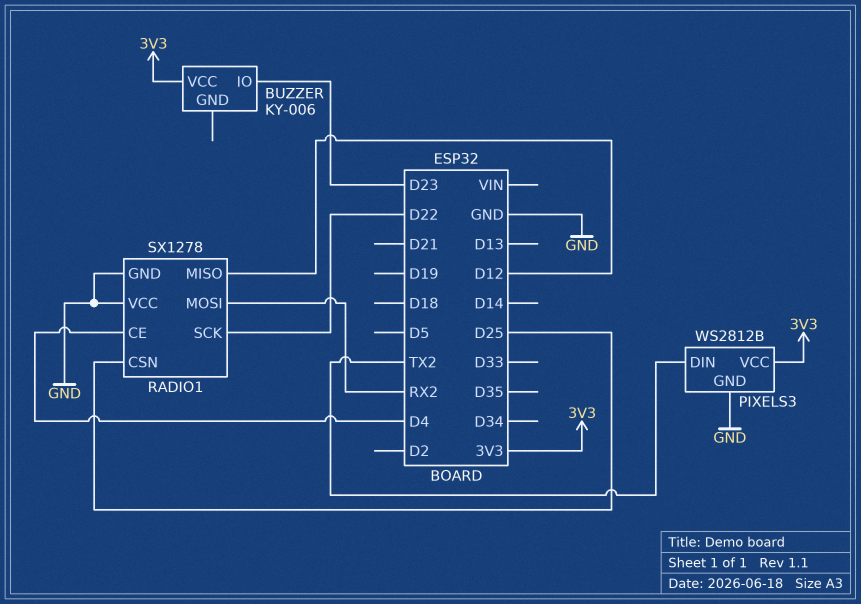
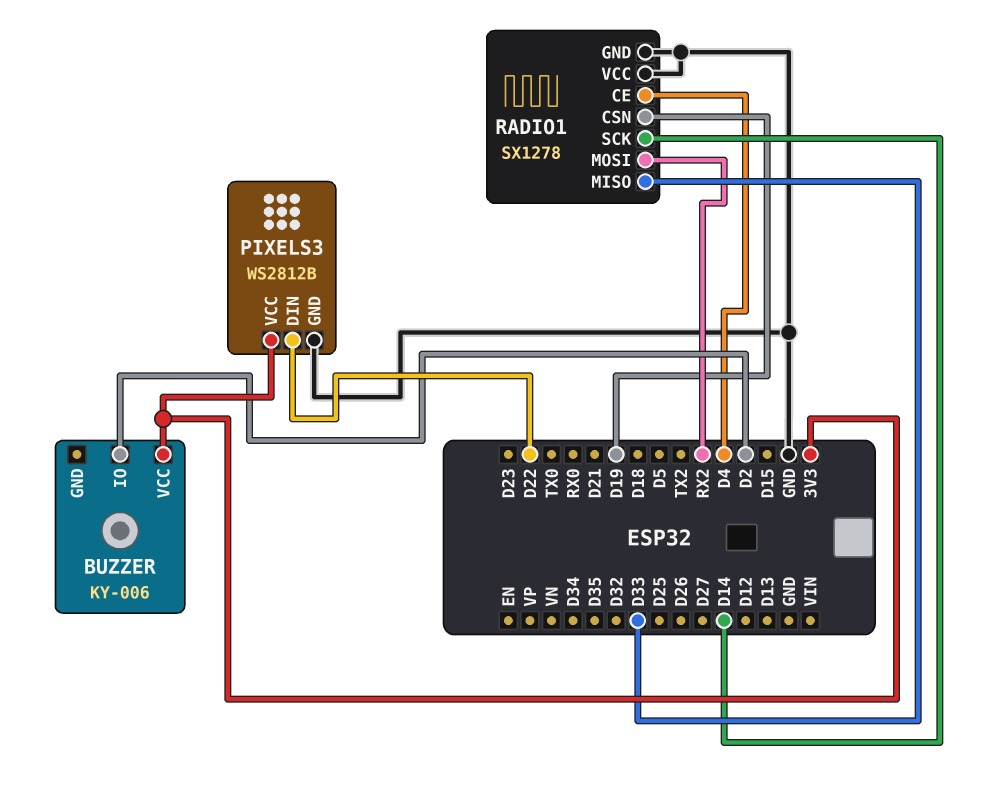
BUZZER pin IO: D23 -> D2
PIXELS3 pin DIN: TX2 -> D22
RADIO1 pin CSN: D25 -> D19
RADIO1 pin MISO: D12 -> D33
RADIO1 pin SCK: D22 -> D14

